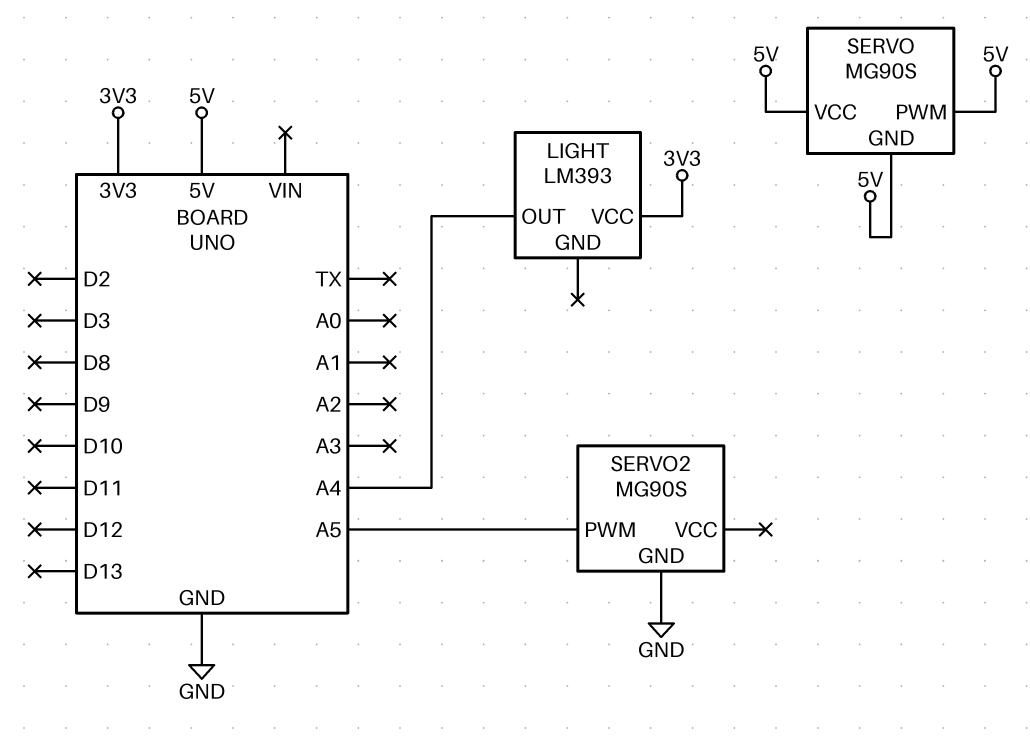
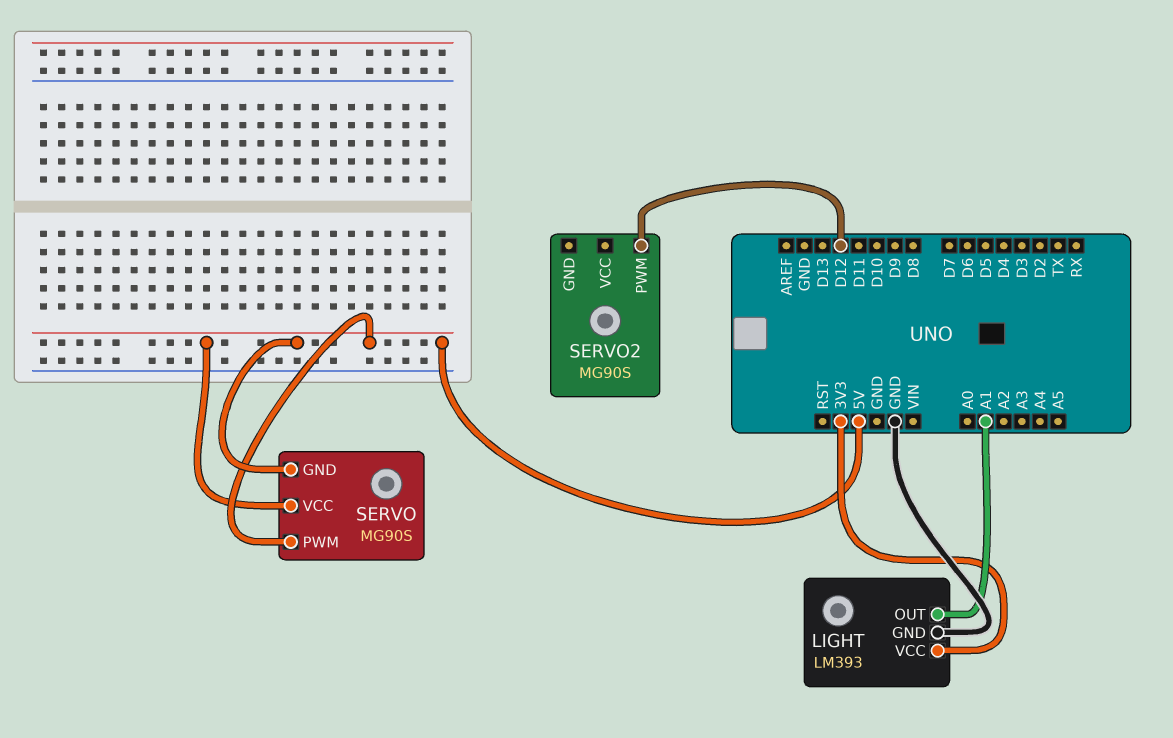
LIGHT pin GND: none -> GND
LIGHT pin OUT: A4 -> A1
SERVO2 pin GND: GND -> none
SERVO2 pin PWM: A5 -> D12

